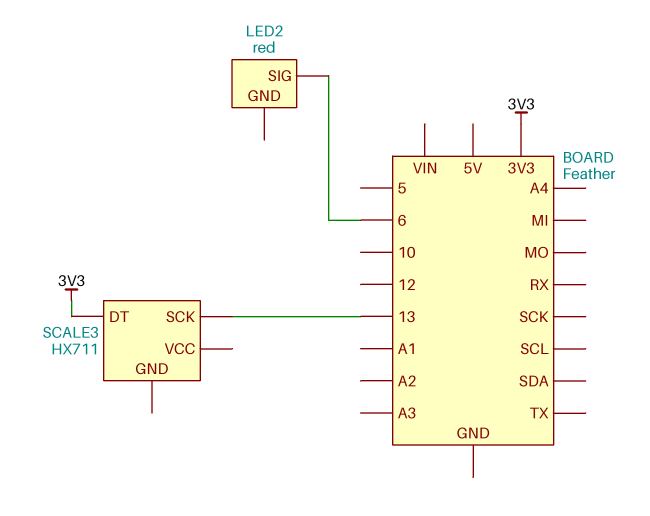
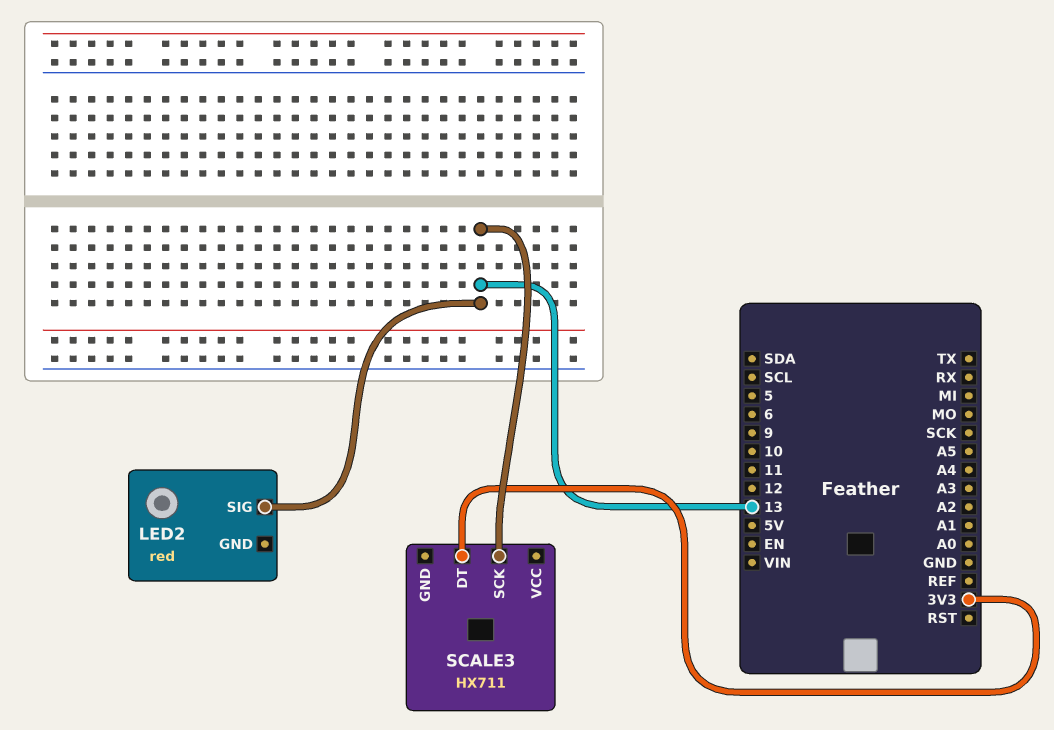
LED2 pin SIG: 6 -> 13

